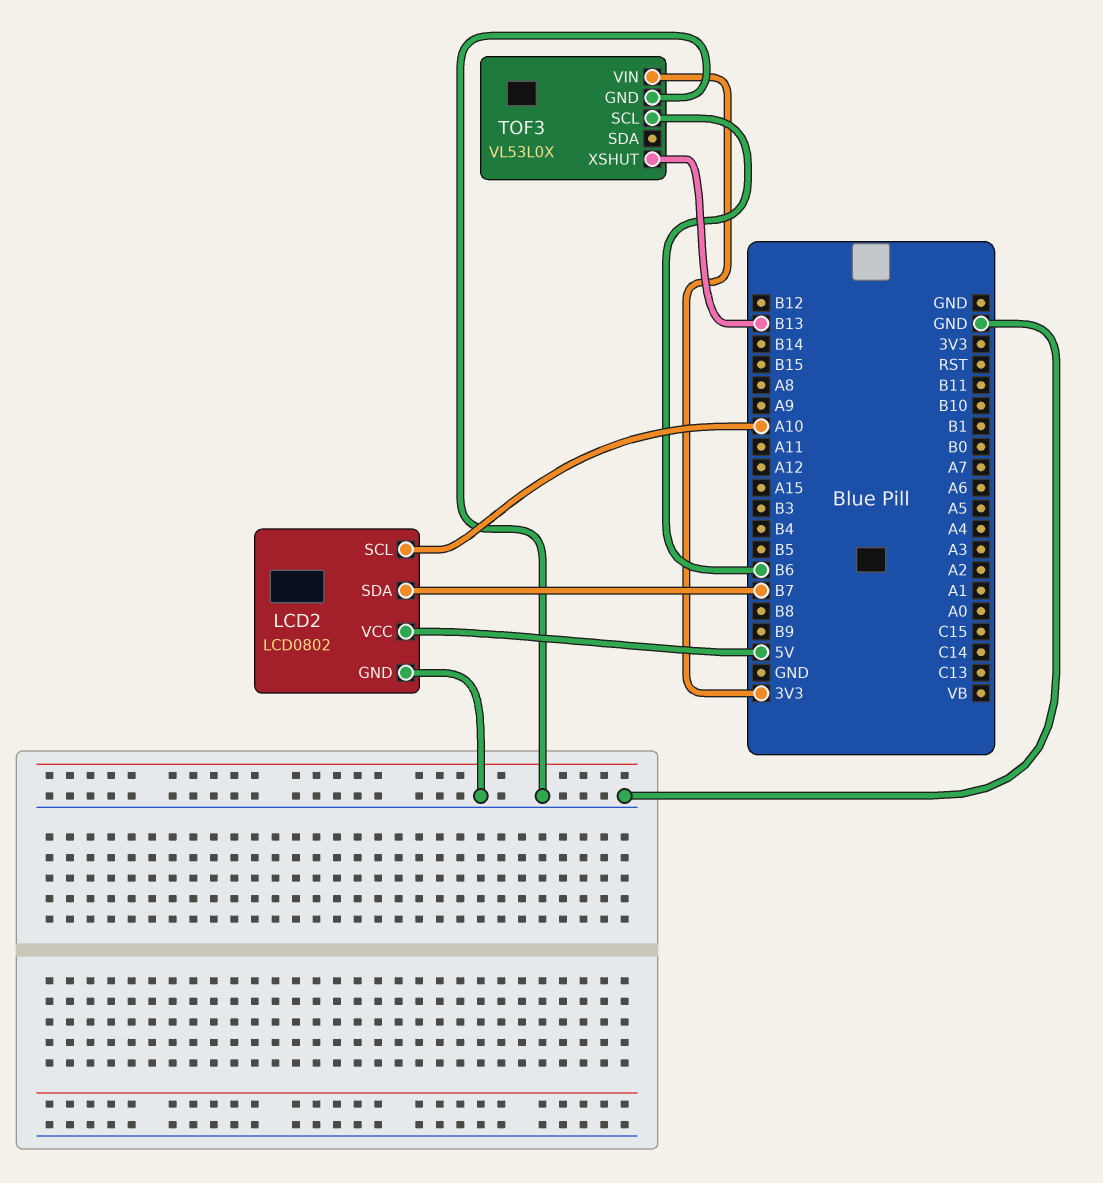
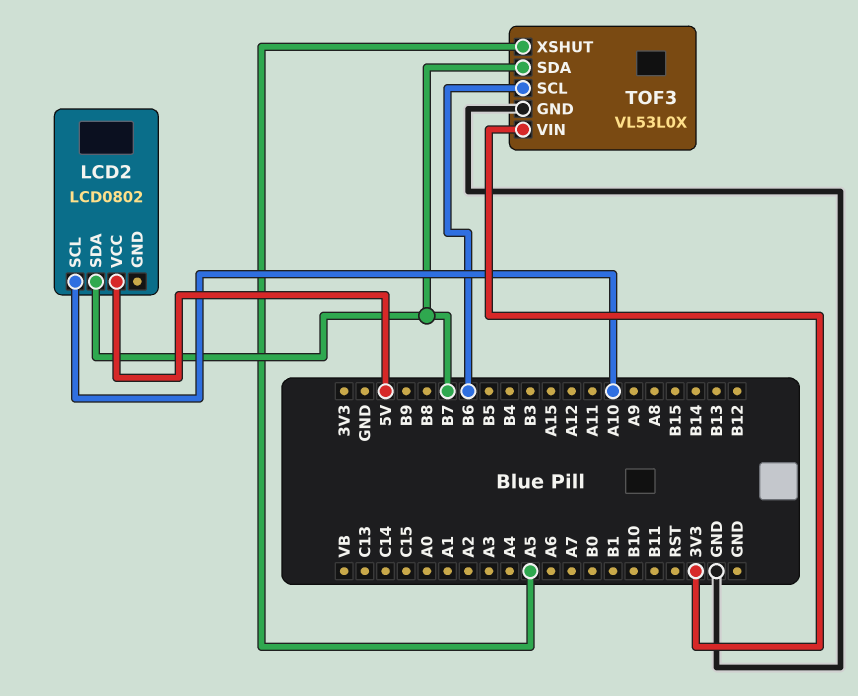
LCD2 pin GND: GND -> none
TOF3 pin SDA: none -> B7
TOF3 pin XSHUT: B13 -> A5

